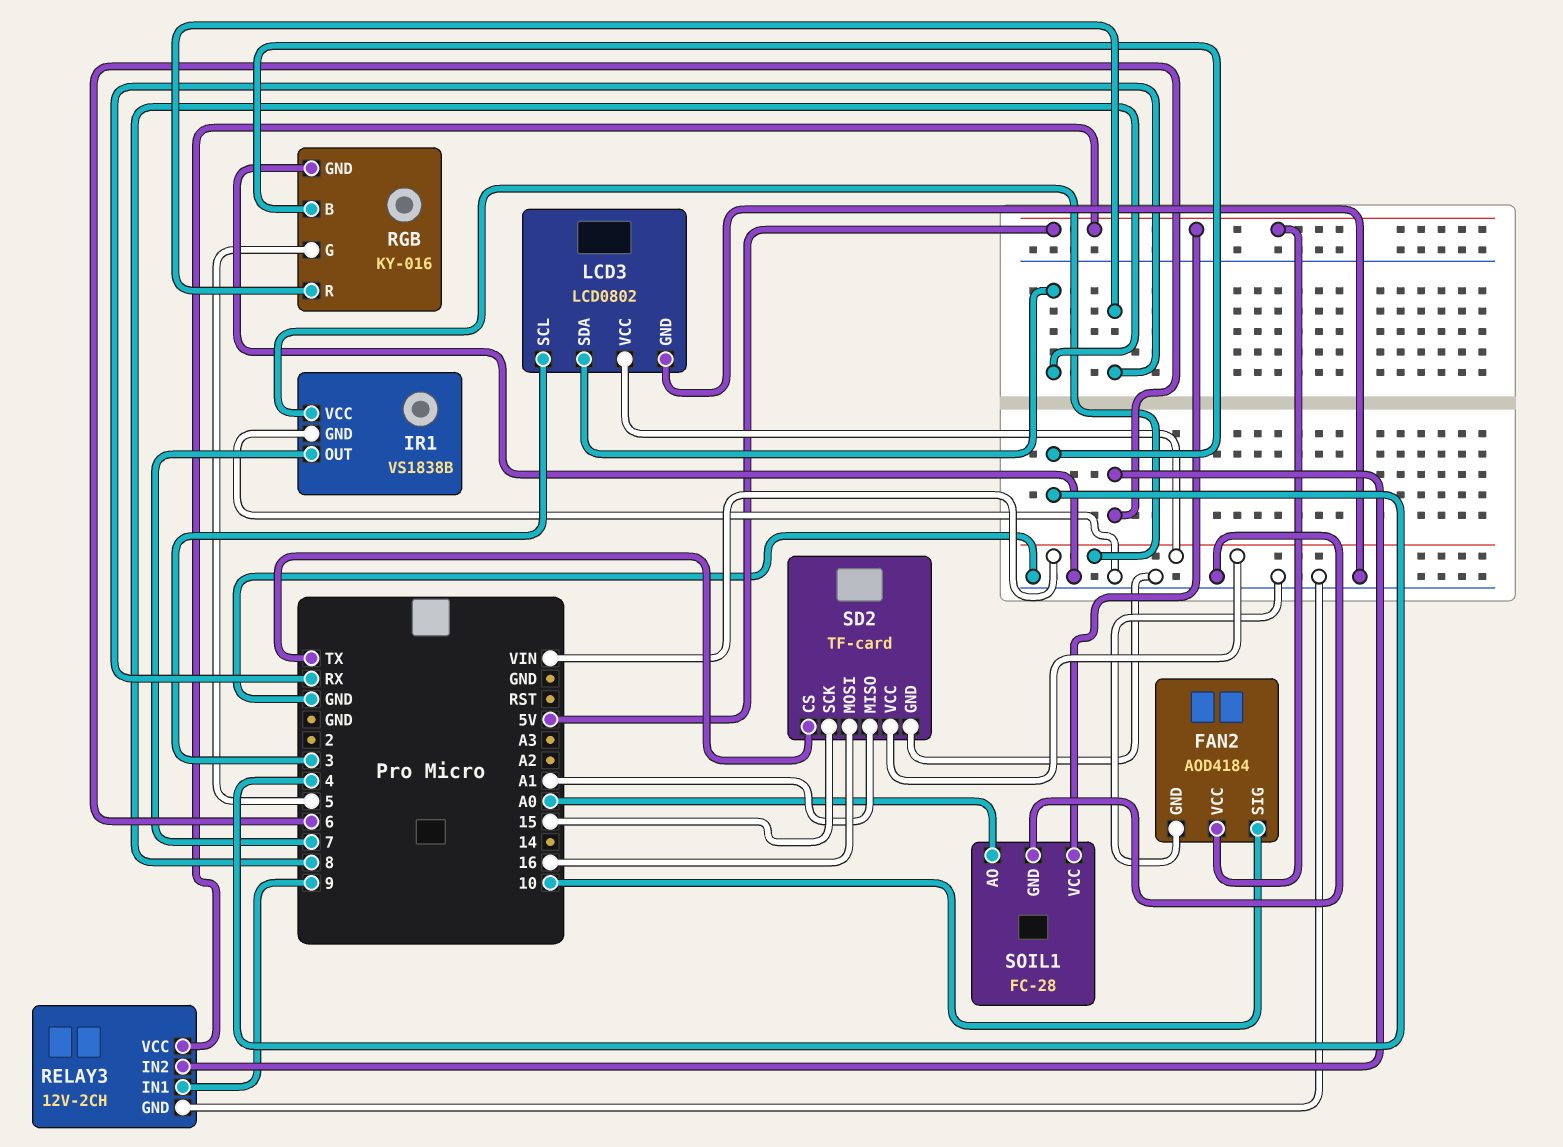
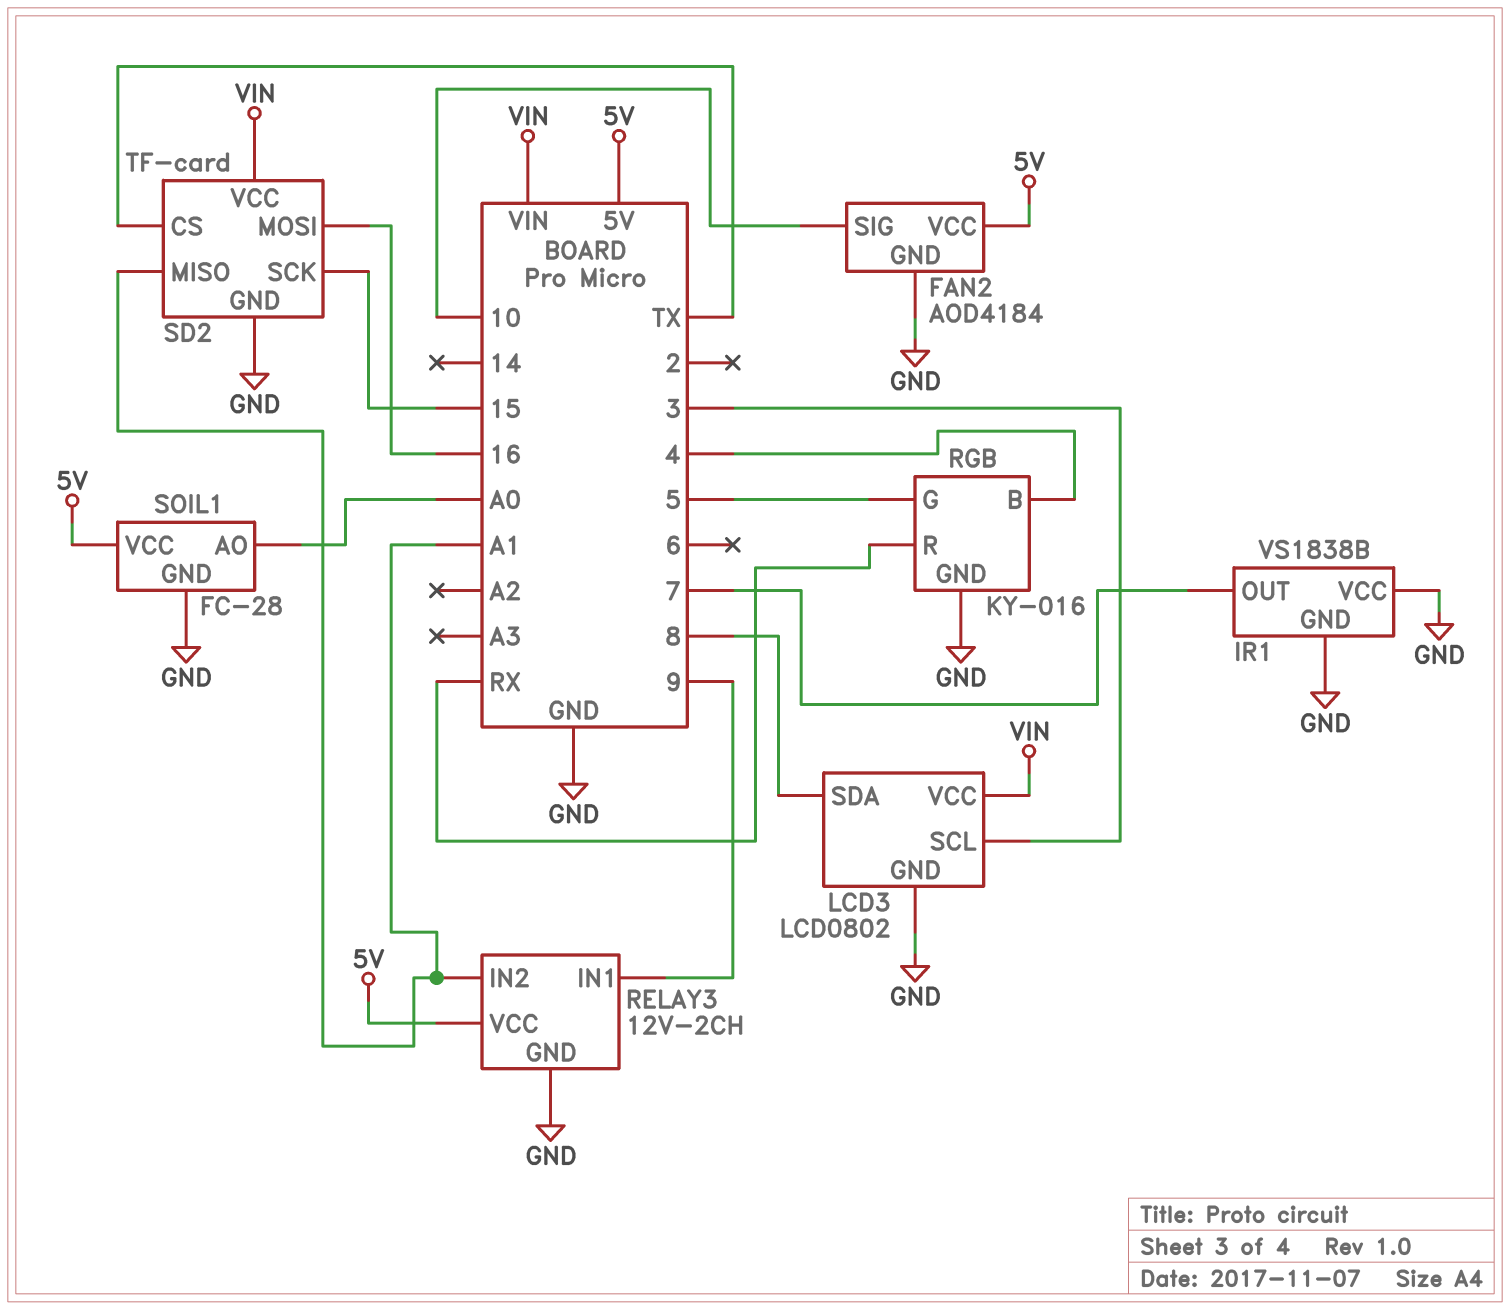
IR1 pin VCC: VIN -> GND
RELAY3 pin IN2: 6 -> A1

